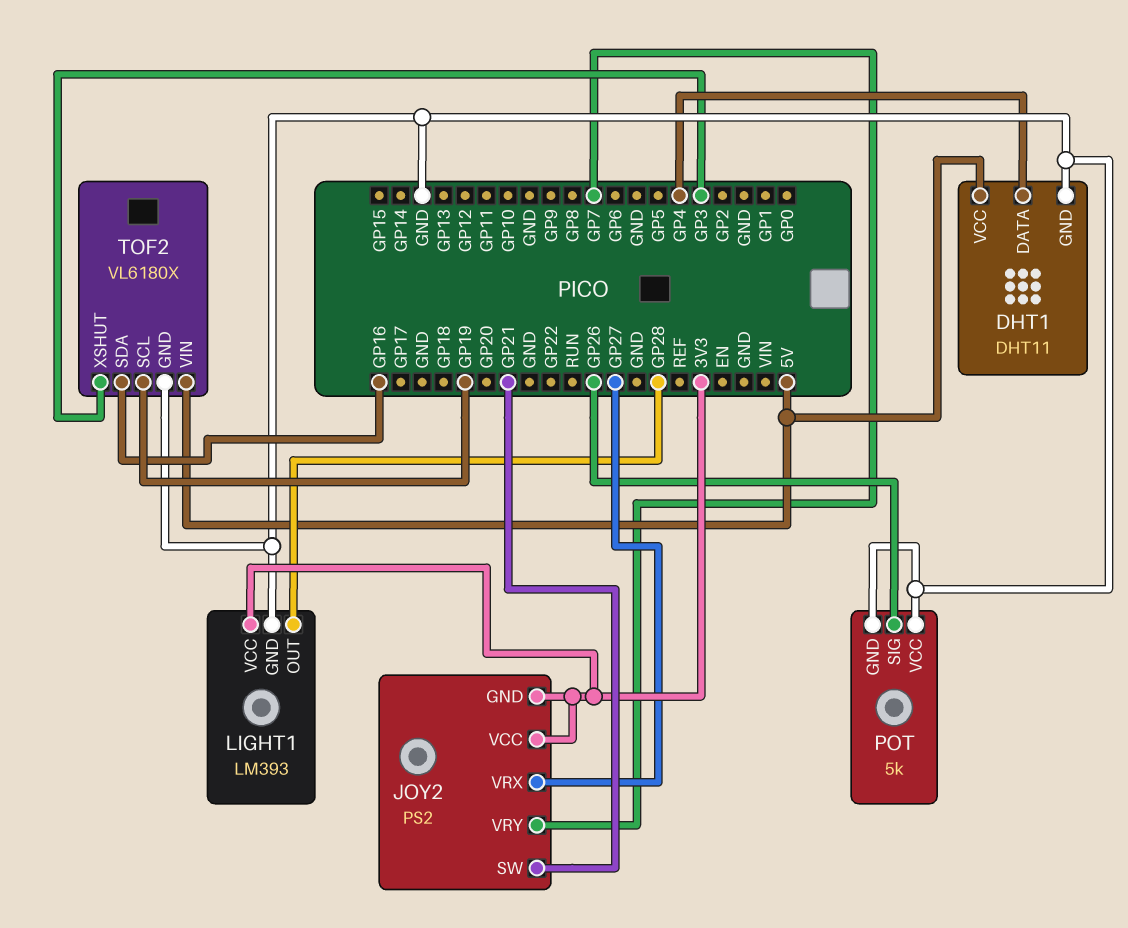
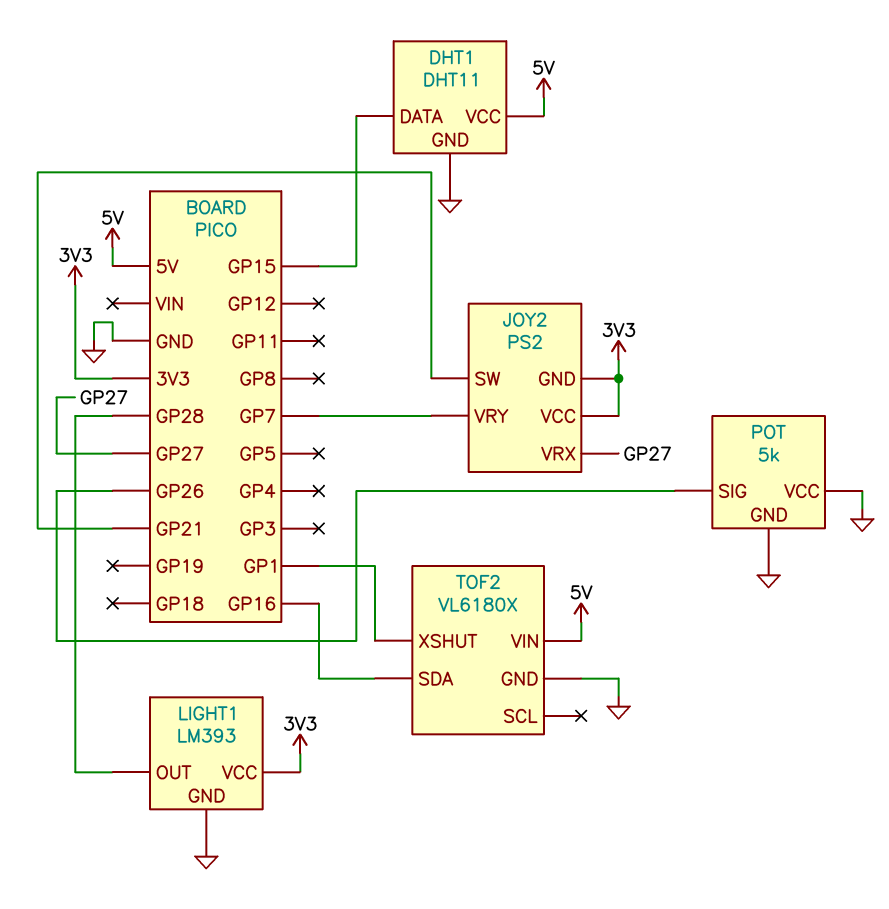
DHT1 pin DATA: GP4 -> GP15
TOF2 pin SCL: GP19 -> none
TOF2 pin XSHUT: GP3 -> GP1

